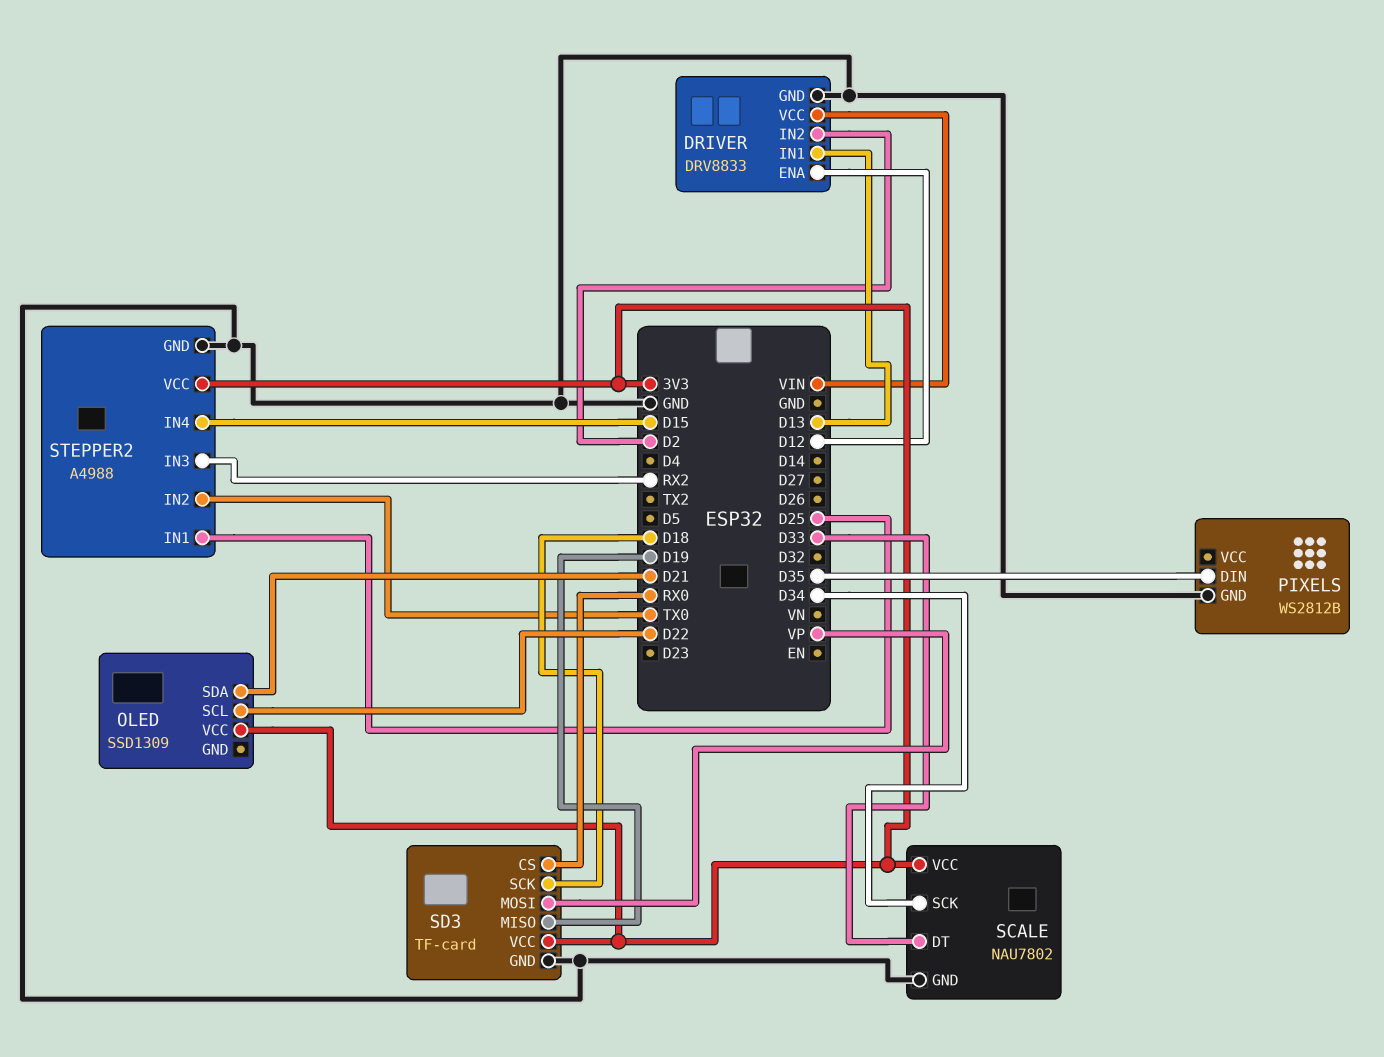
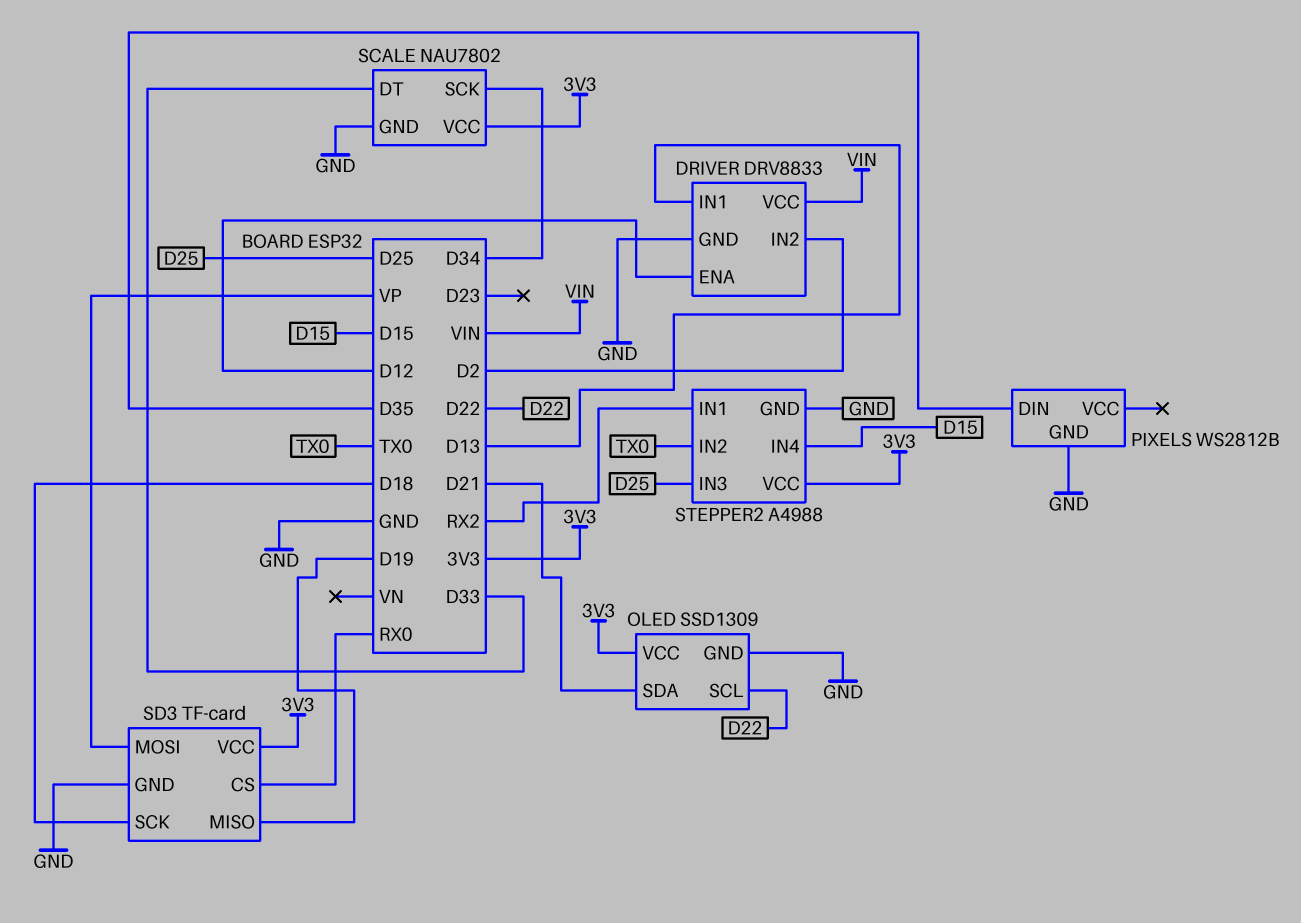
OLED pin GND: none -> GND
STEPPER2 pin IN1: D25 -> RX2
STEPPER2 pin IN3: RX2 -> D25

